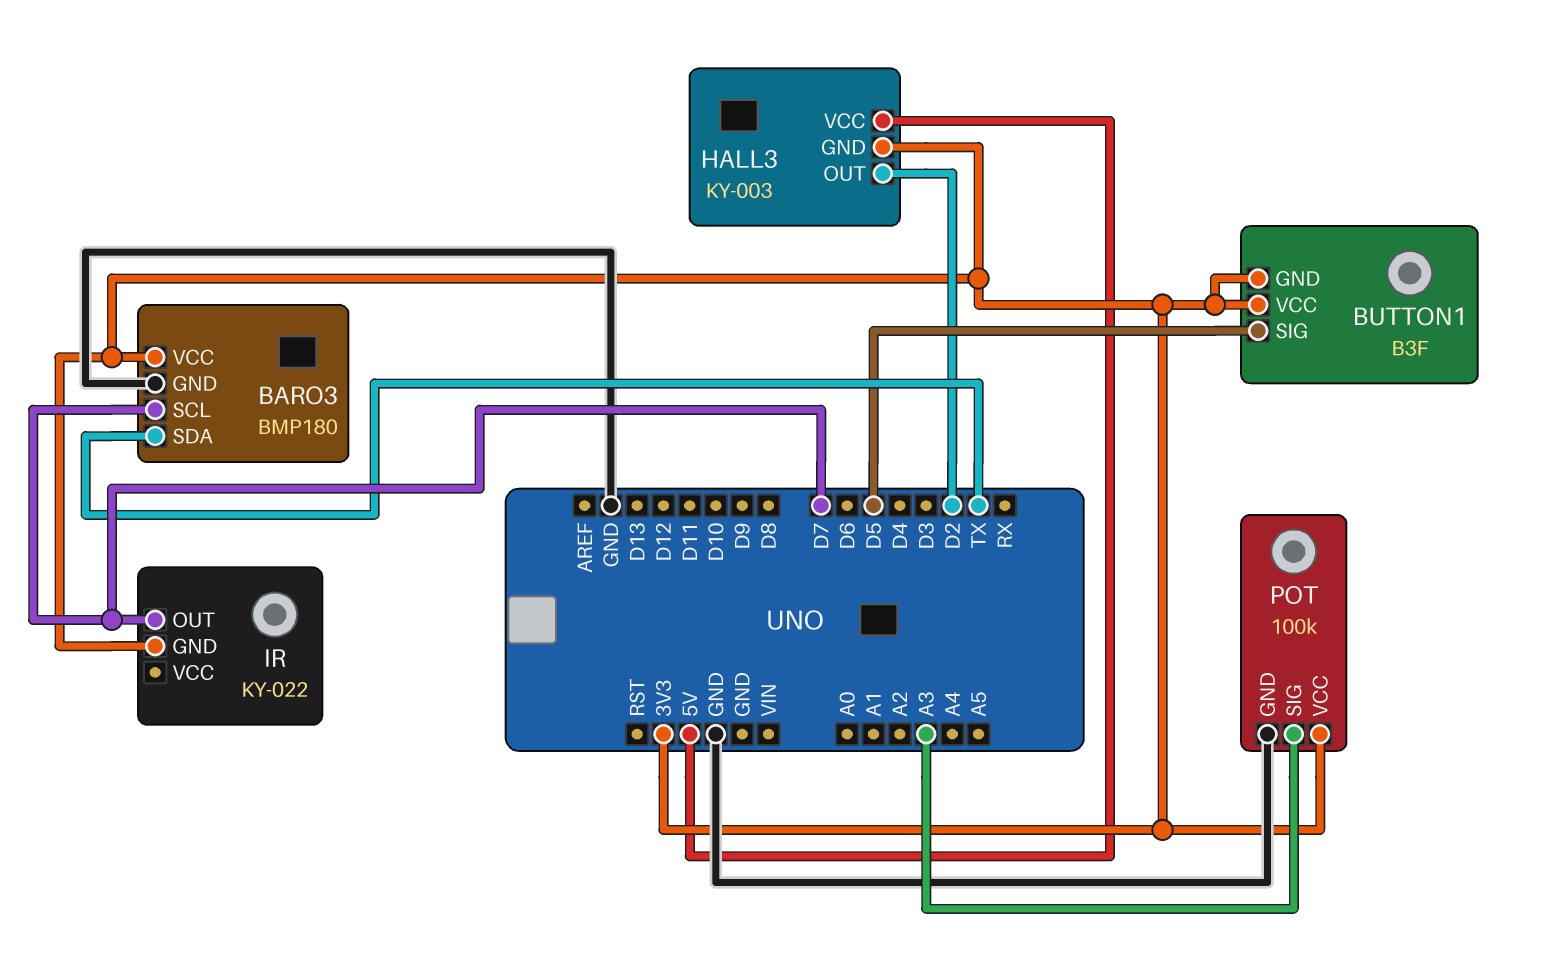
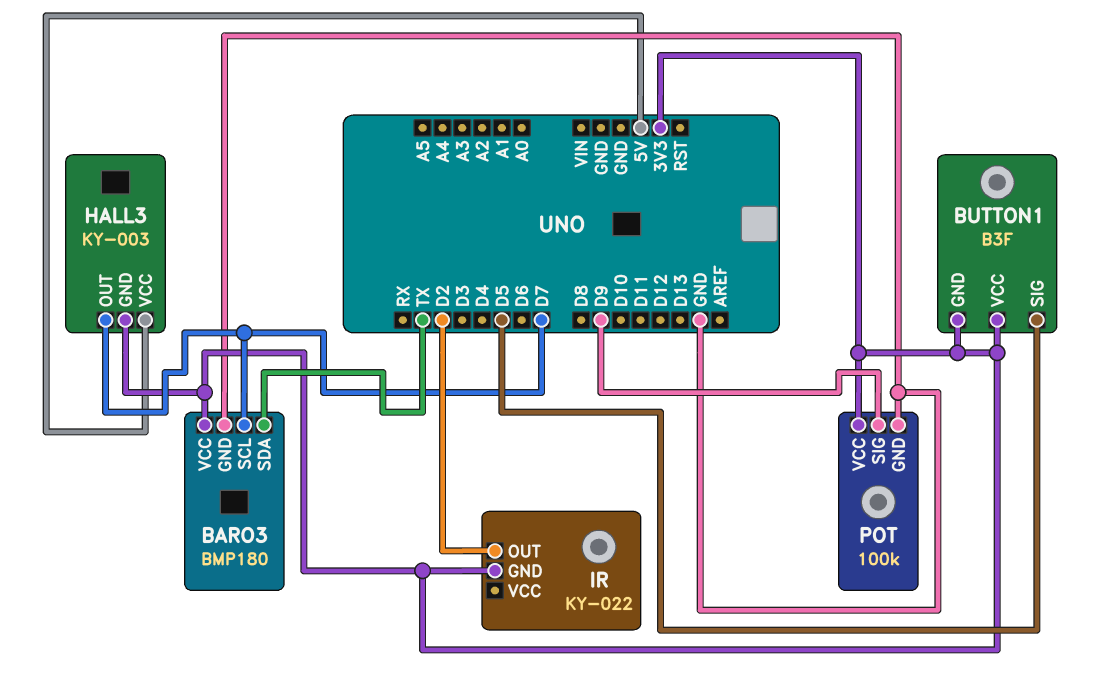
HALL3 pin OUT: D2 -> D7
IR pin OUT: D7 -> D2
POT pin SIG: A3 -> D9

